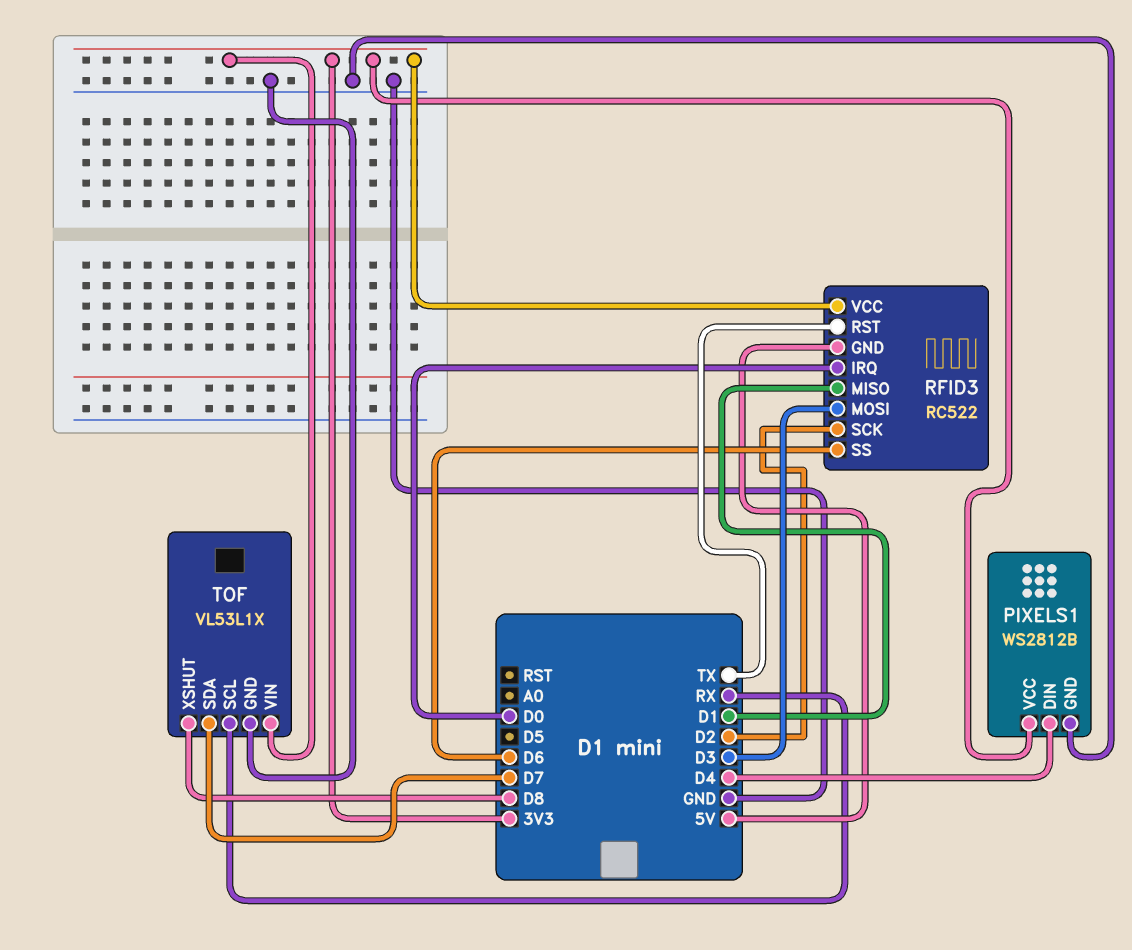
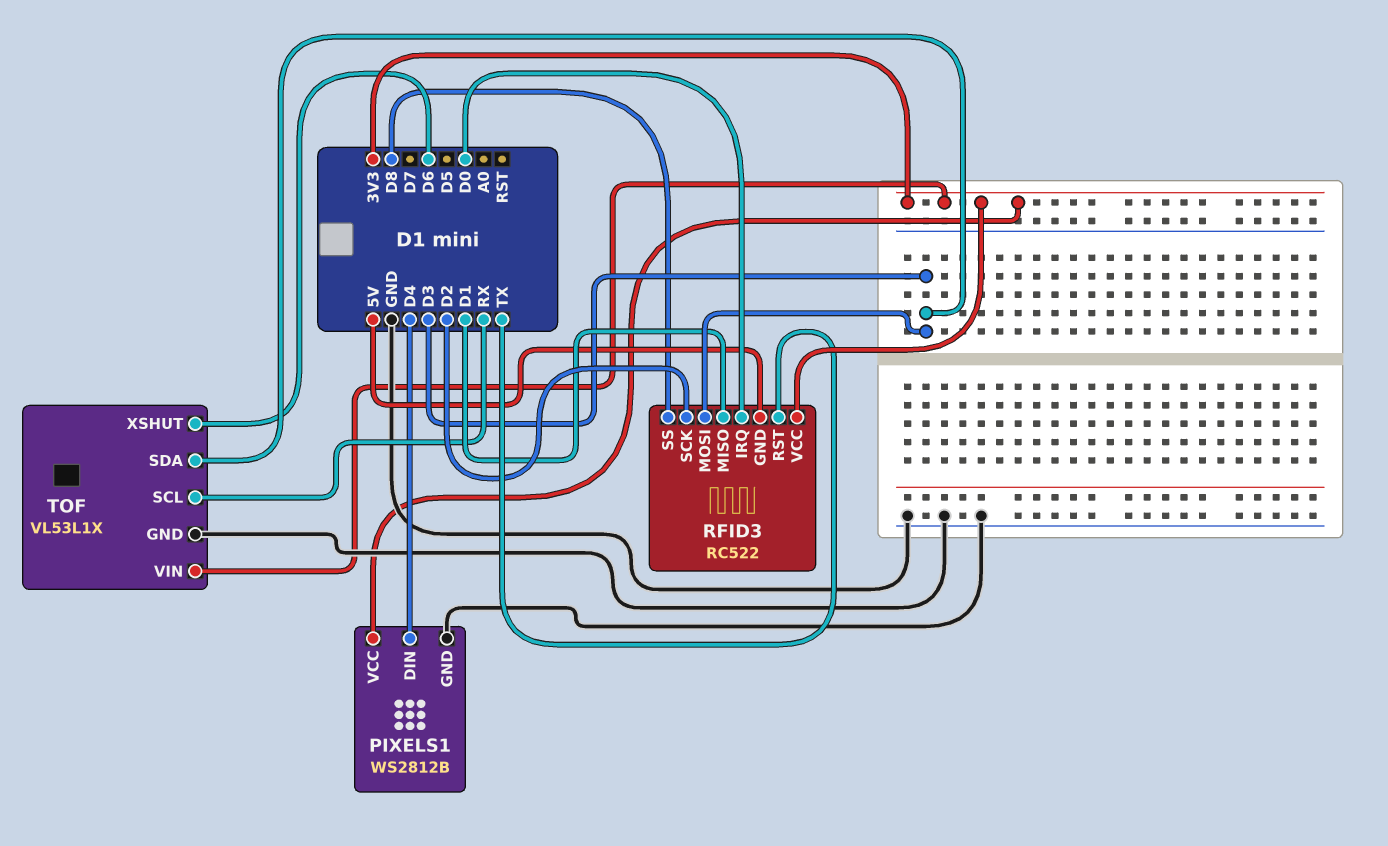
RFID3 pin SS: D6 -> D8
TOF pin SDA: D7 -> D3
TOF pin XSHUT: D8 -> D6

